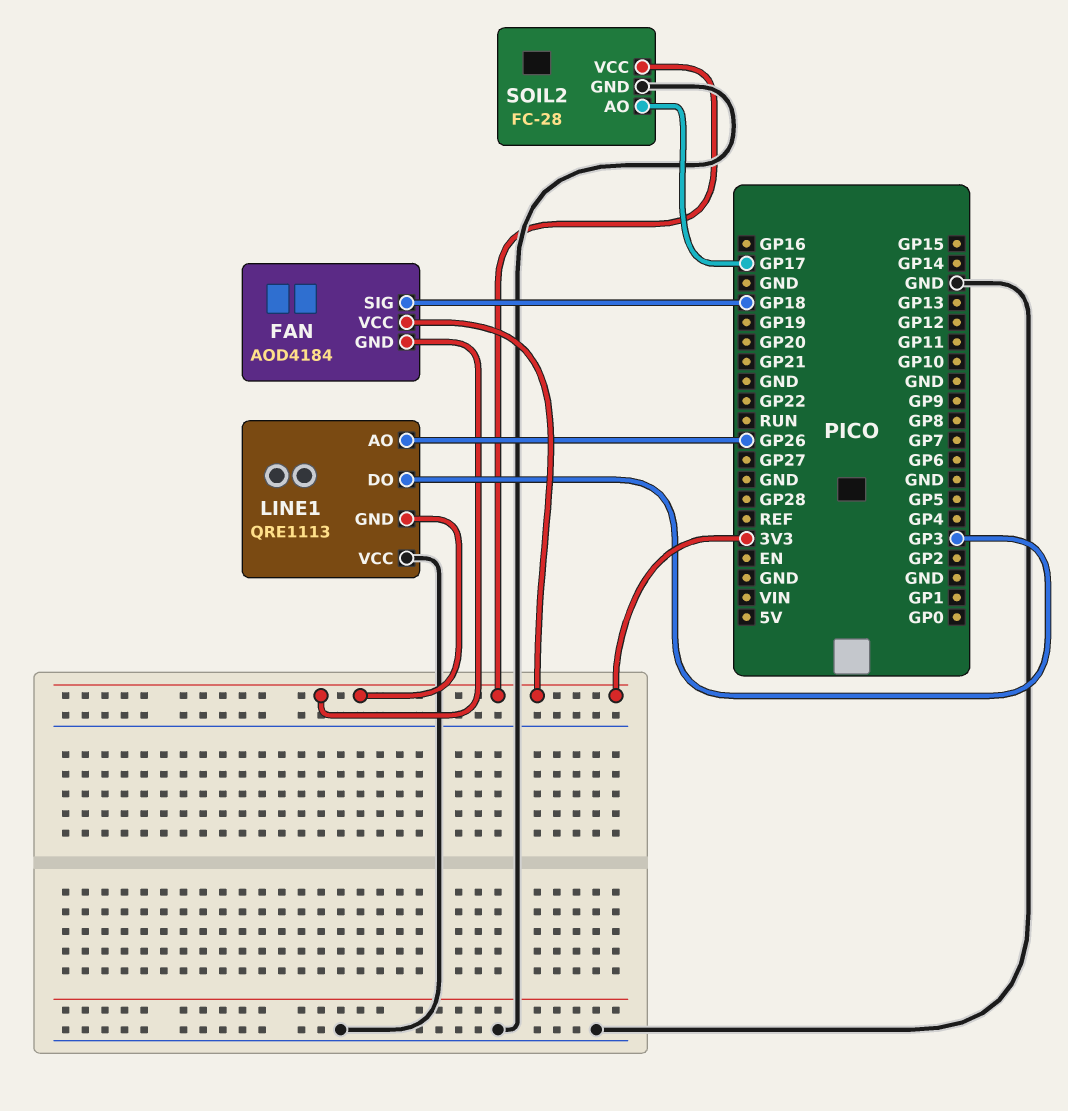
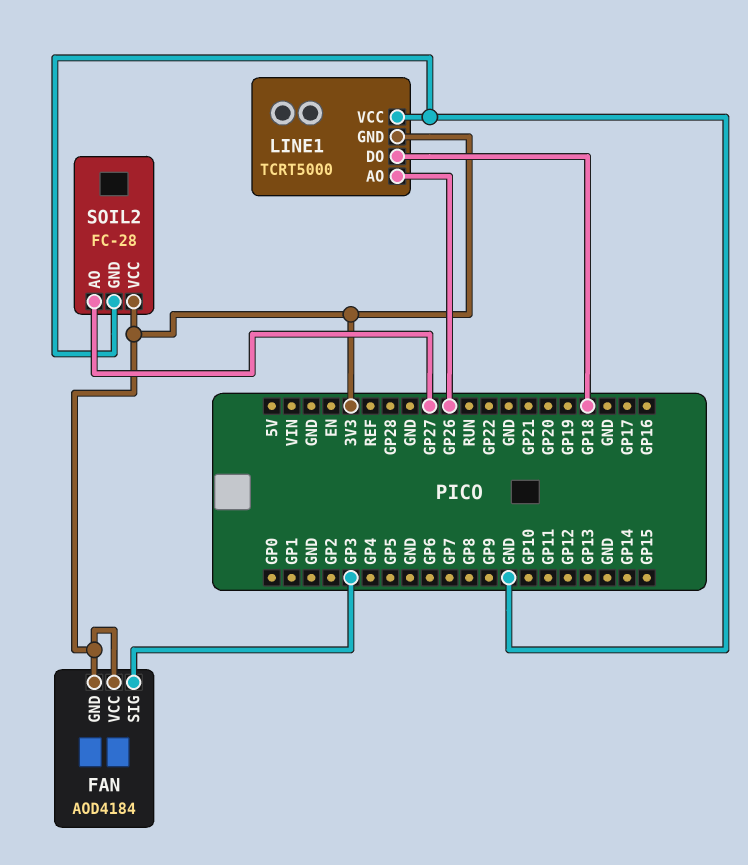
FAN pin SIG: GP18 -> GP3
LINE1: QRE1113 -> TCRT5000
LINE1 pin DO: GP3 -> GP18
SOIL2 pin AO: GP17 -> GP27

